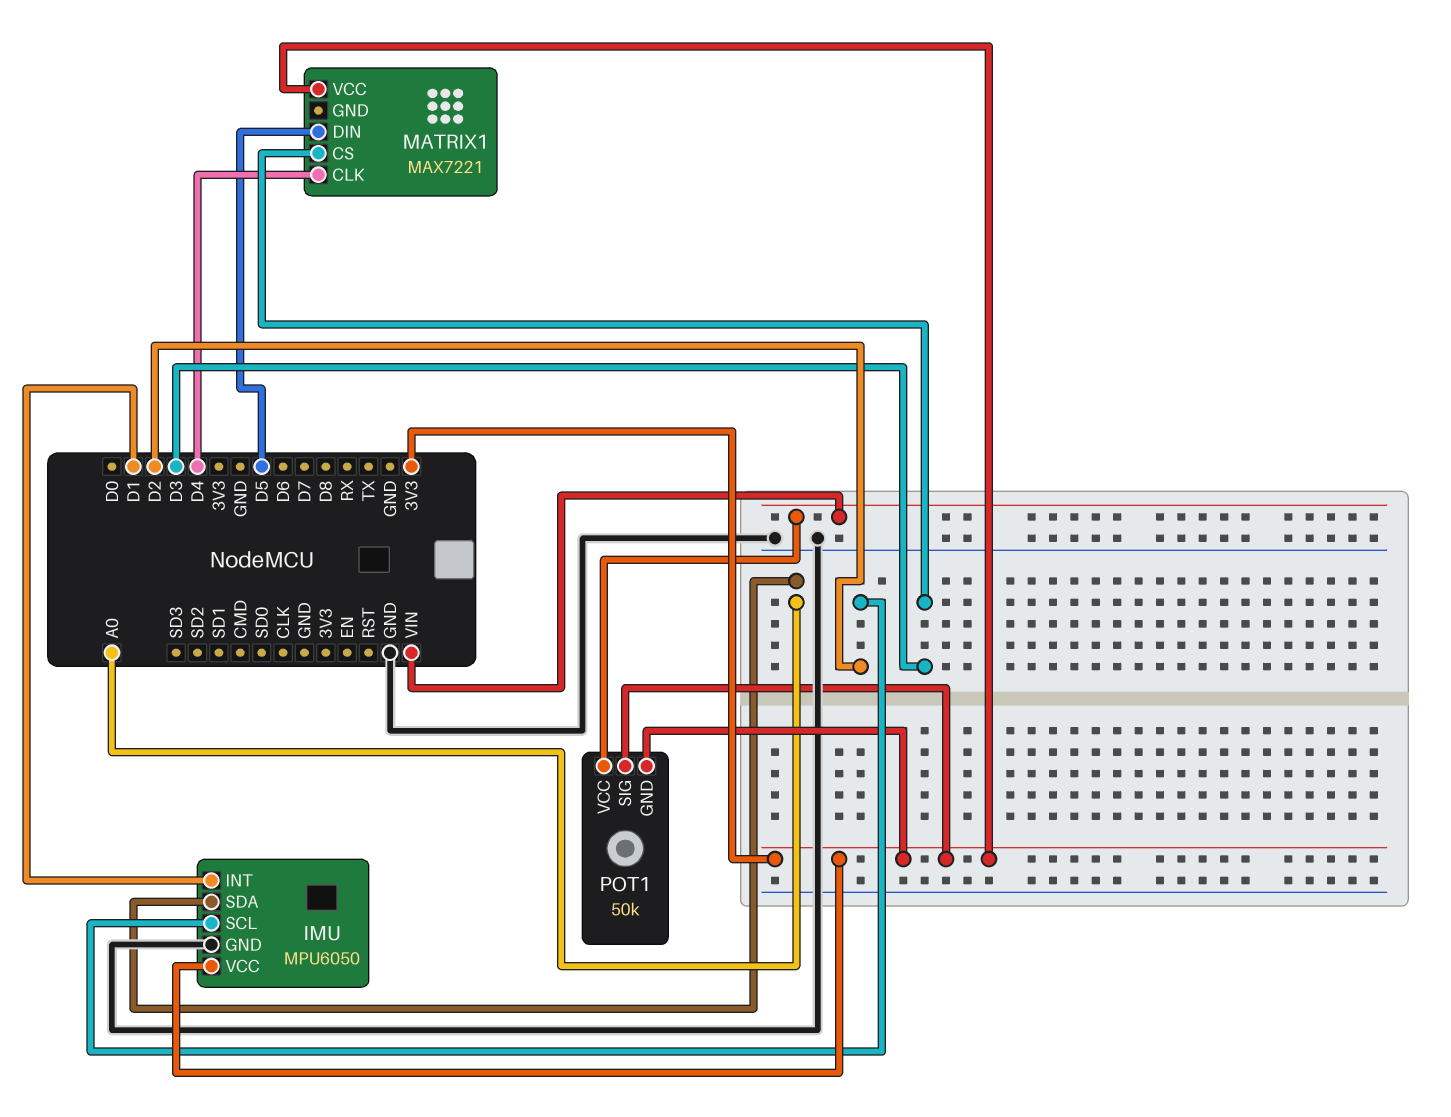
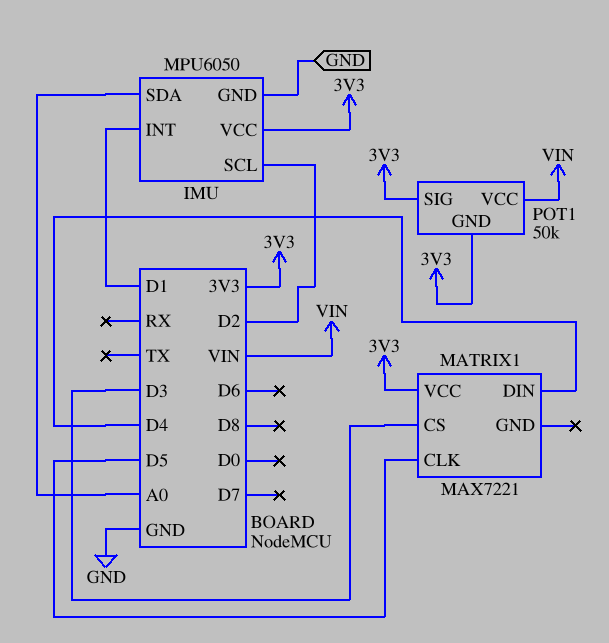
MATRIX1 pin CLK: D4 -> D5
MATRIX1 pin DIN: D5 -> D4

